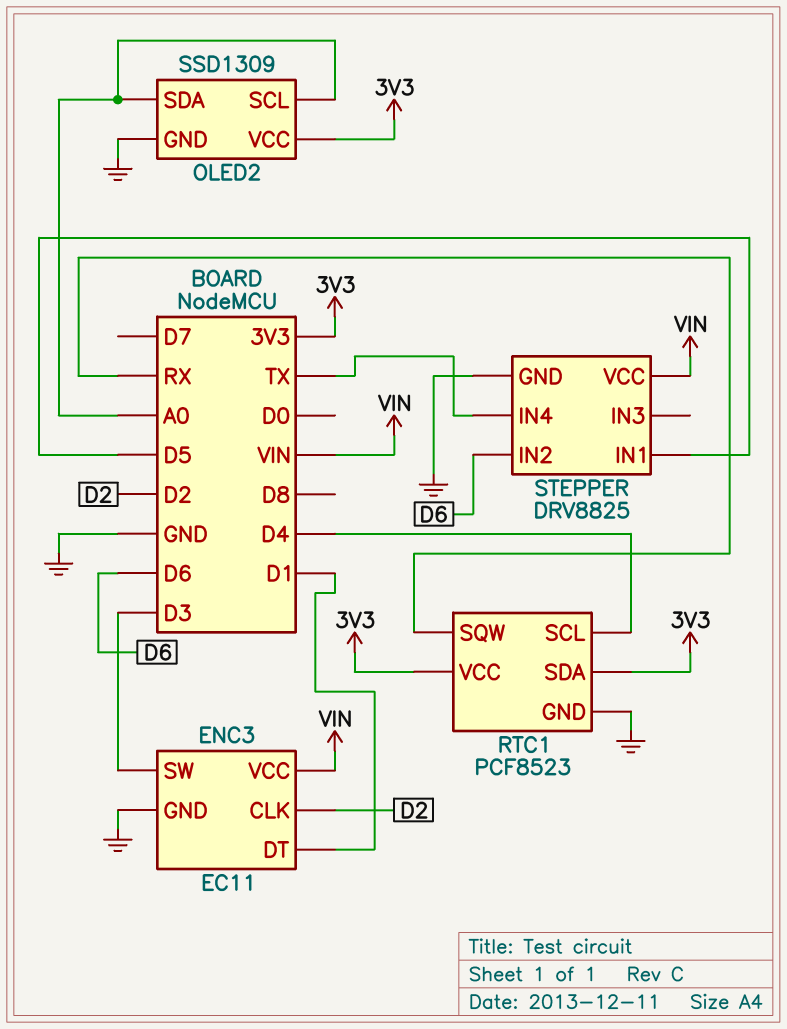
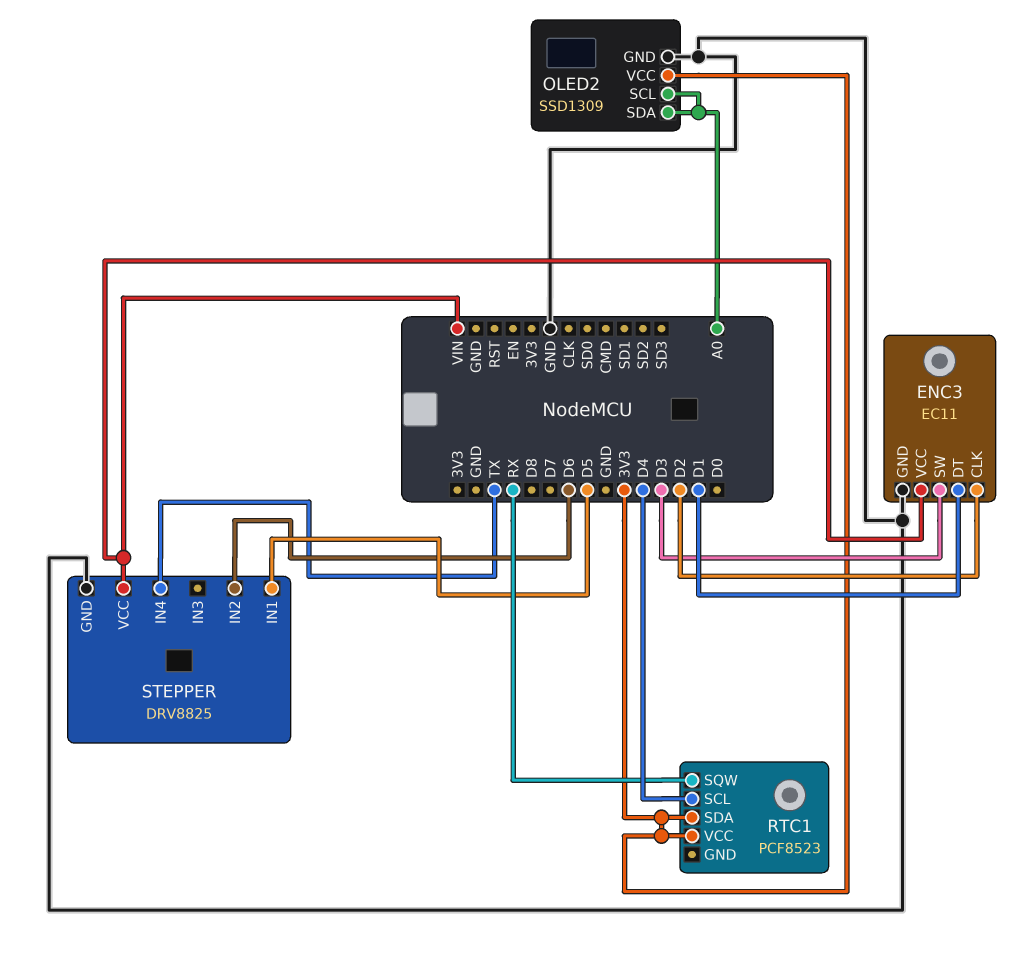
RTC1 pin GND: GND -> none

